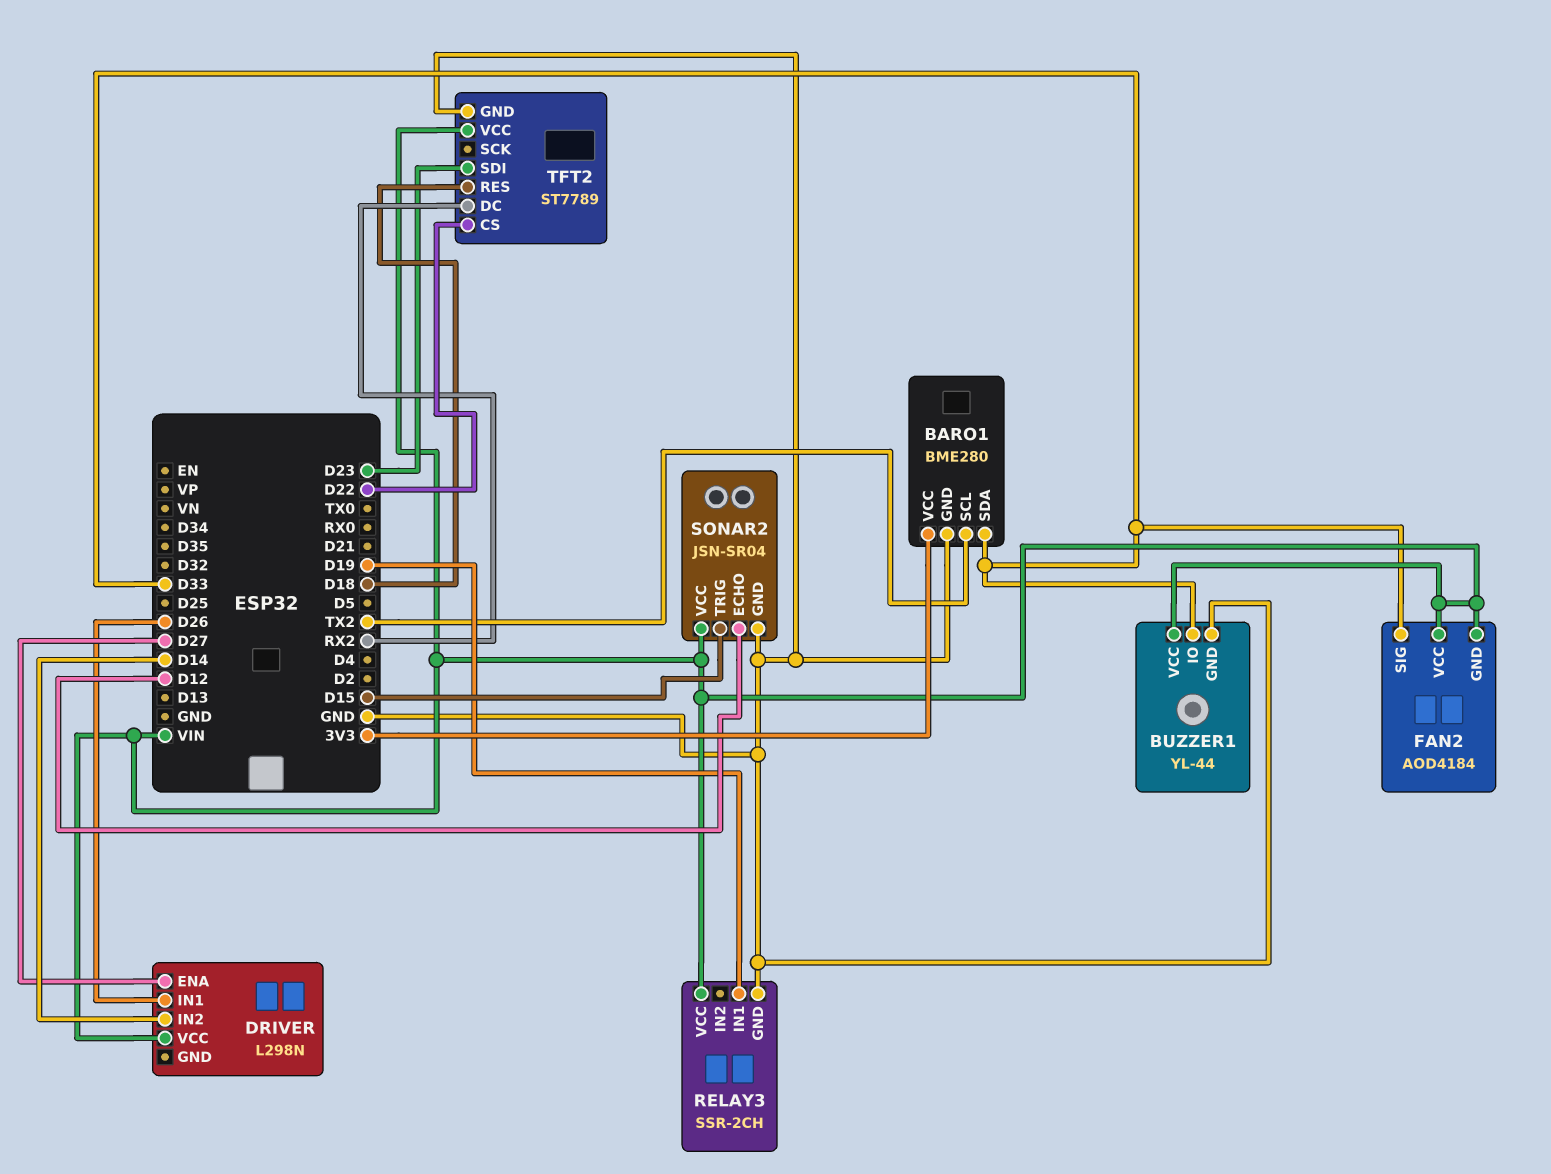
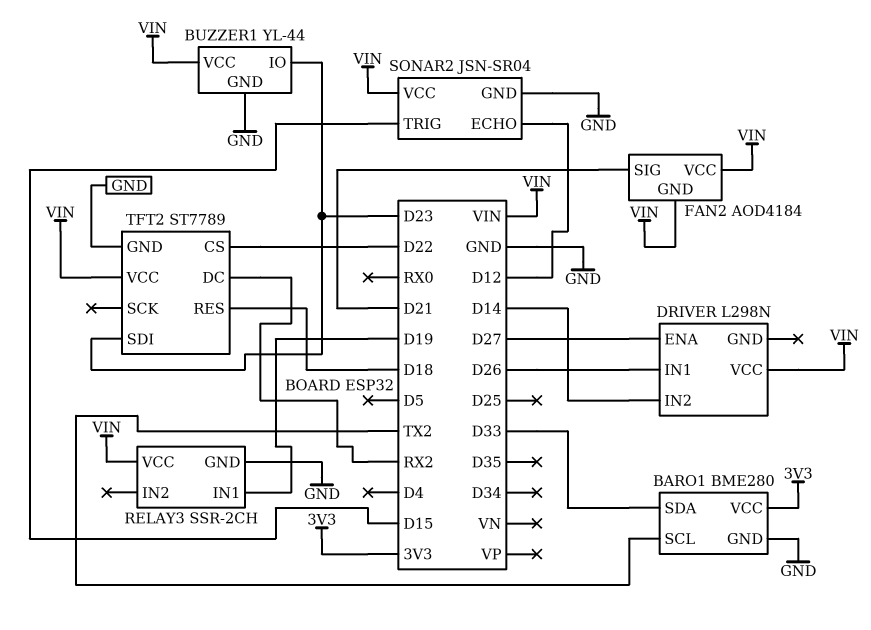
BUZZER1 pin IO: D33 -> D23
FAN2 pin SIG: D33 -> D21

